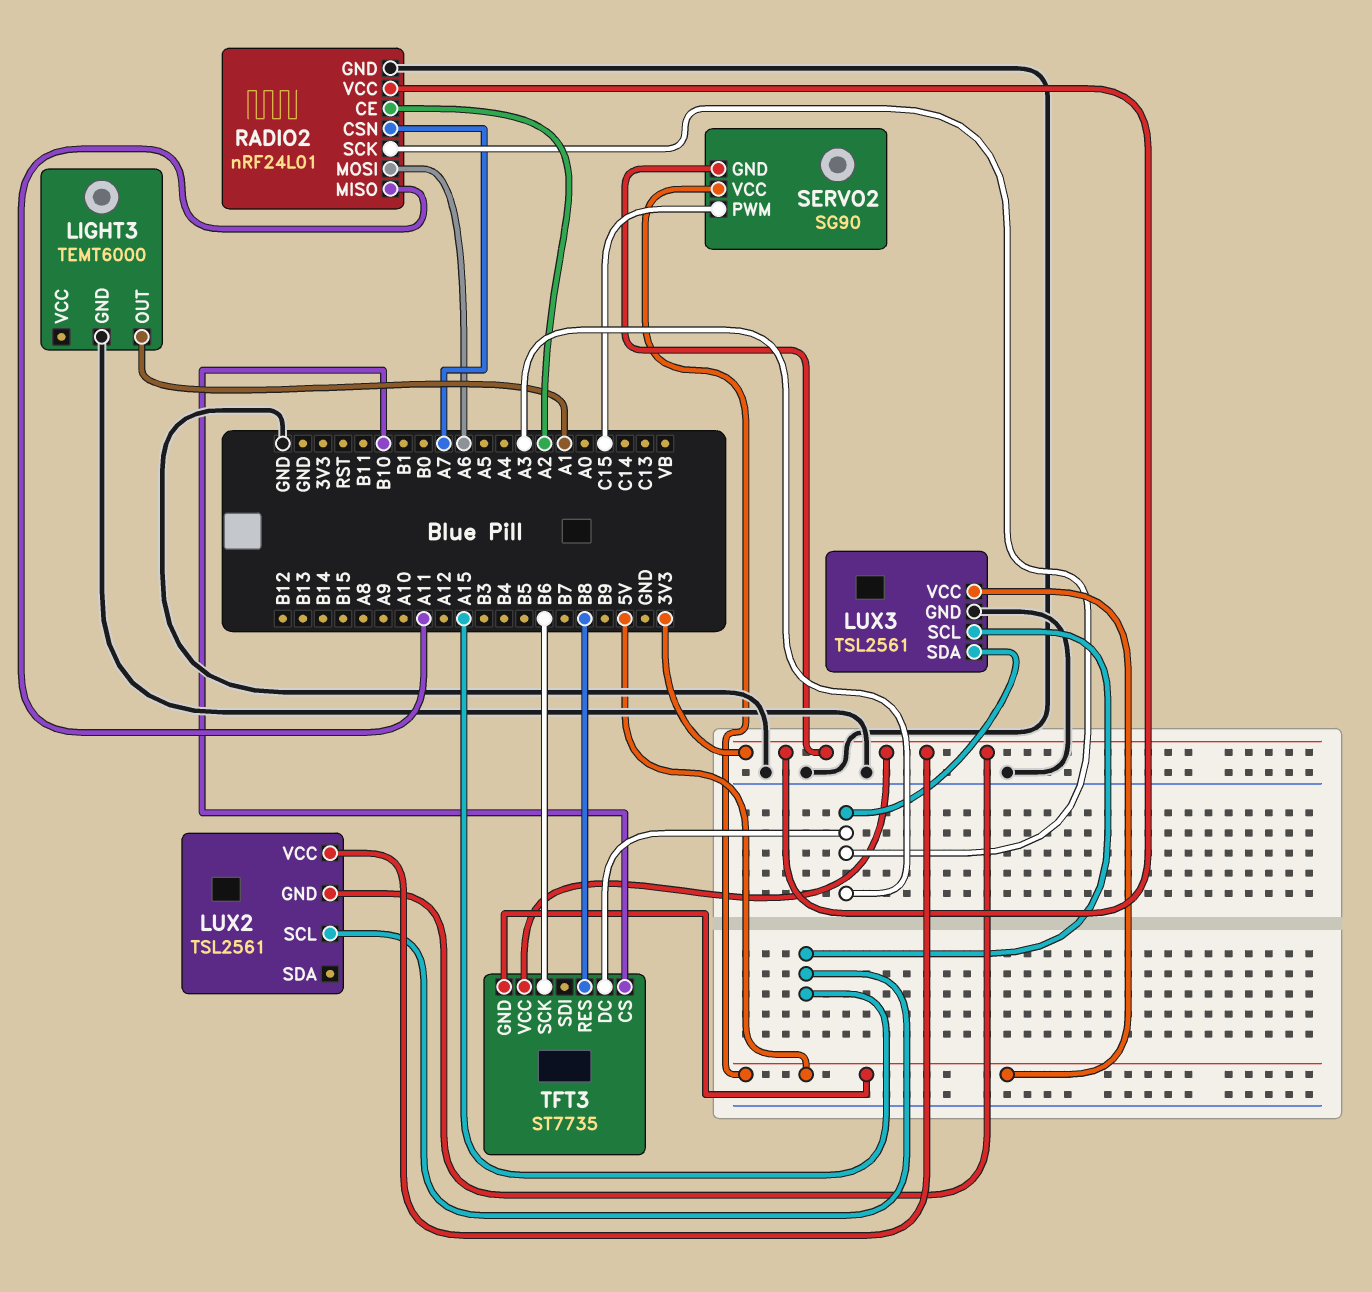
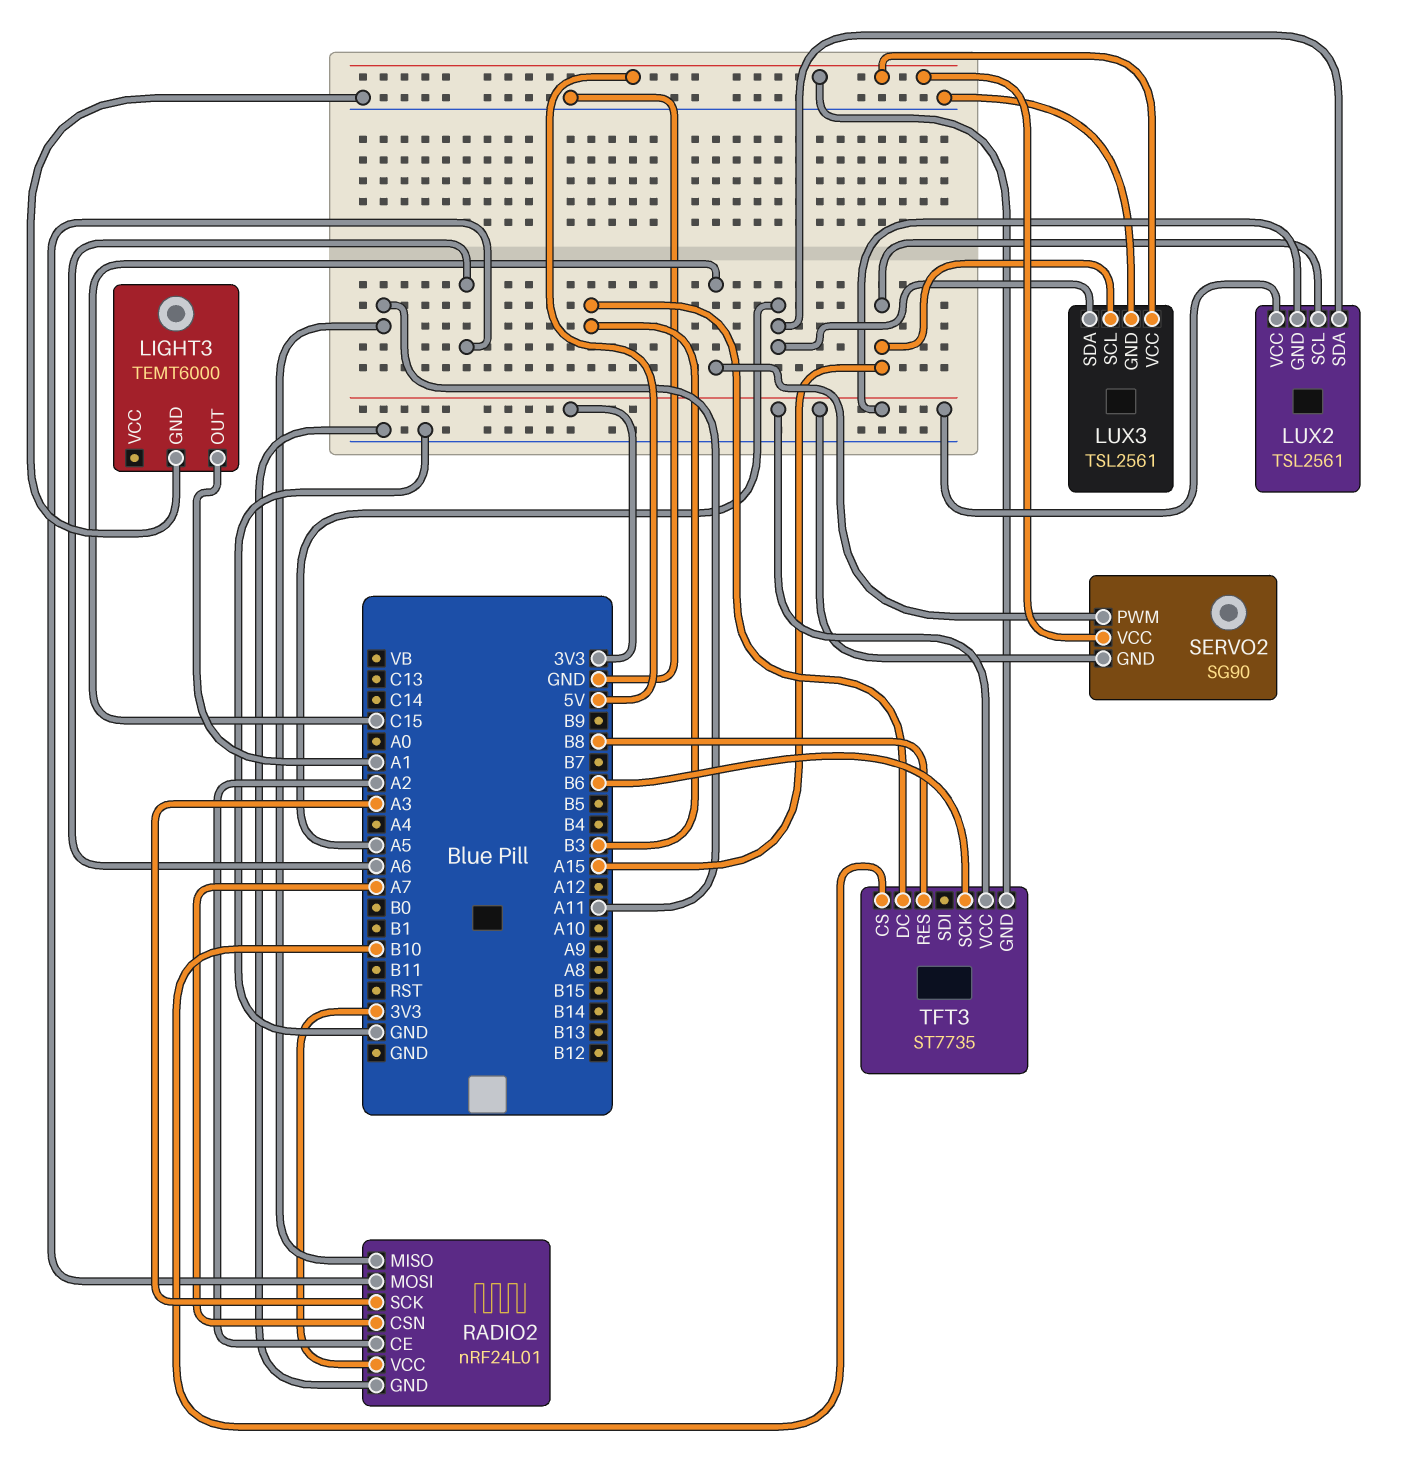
LUX2 pin SDA: none -> A5
LUX3 pin SDA: A3 -> A5
TFT3 pin DC: A3 -> B3

